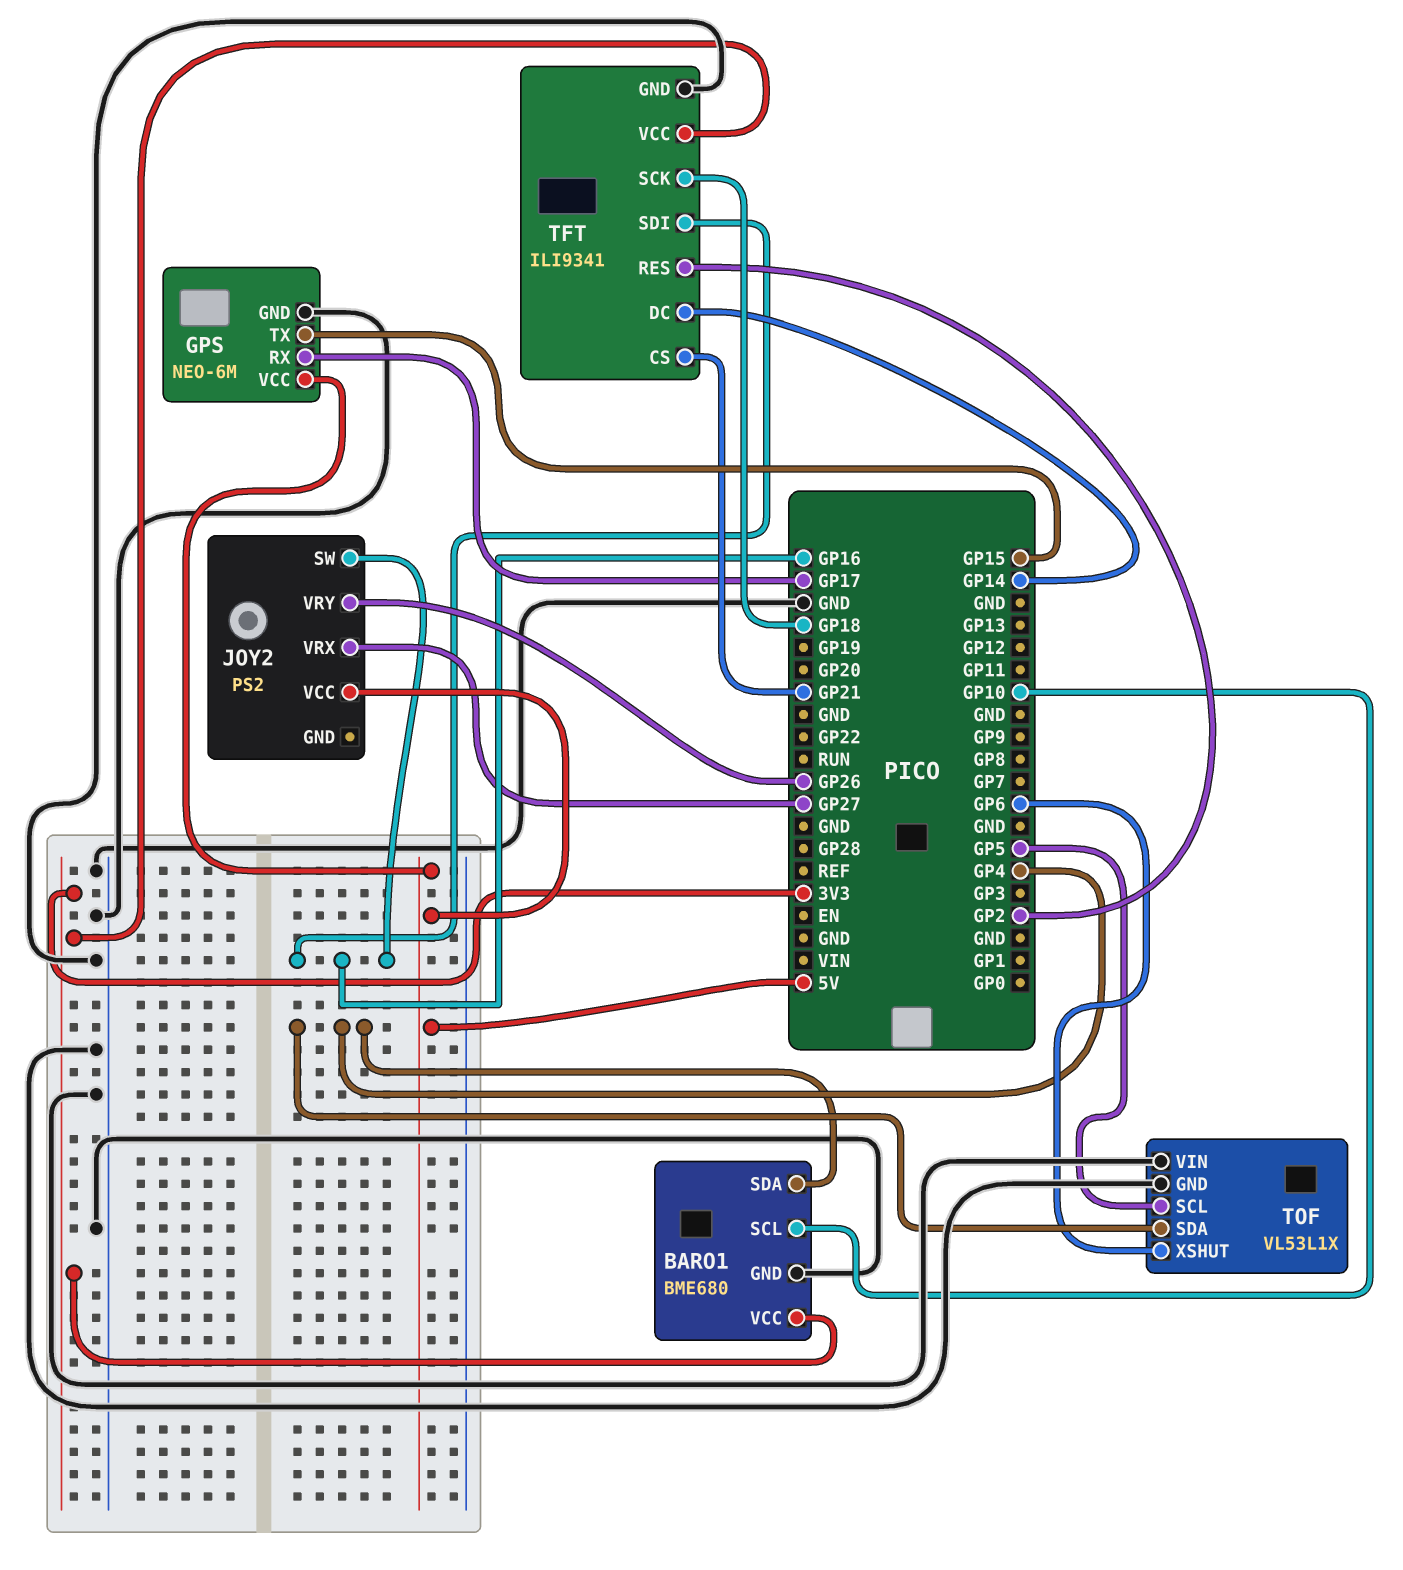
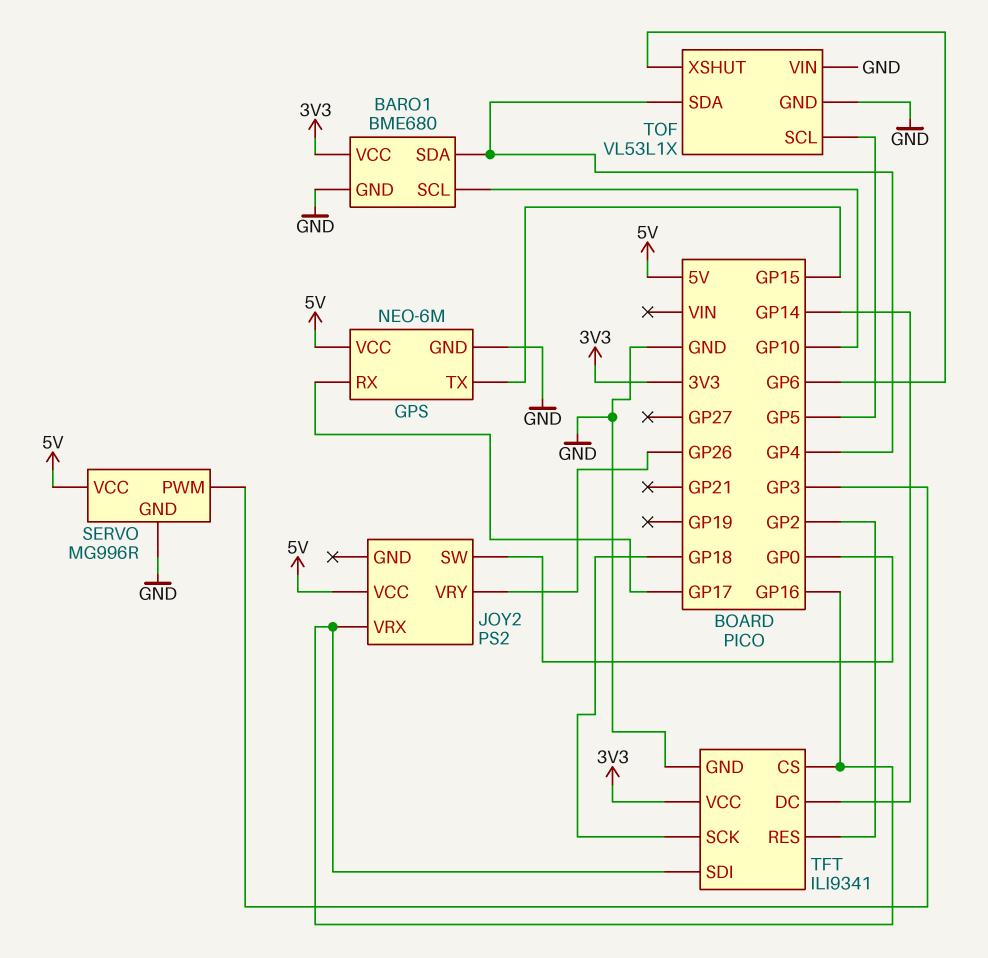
JOY2 pin SW: GP16 -> GP0
JOY2 pin VRX: GP27 -> GP16
SERVO: none -> MG996R
SERVO pin GND: none -> GND
SERVO pin PWM: none -> GP3
SERVO pin VCC: none -> 5V
TFT pin CS: GP21 -> GP16

